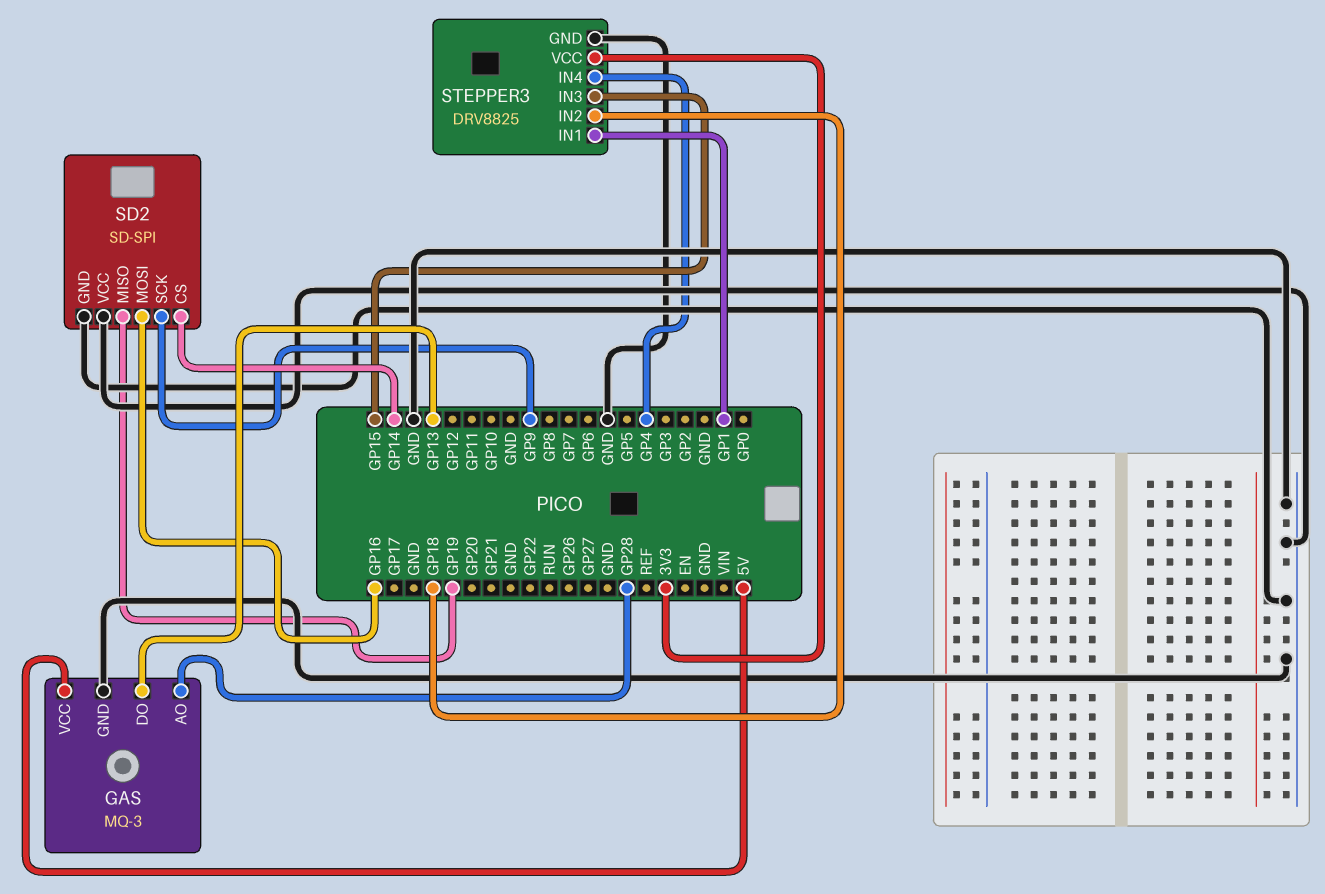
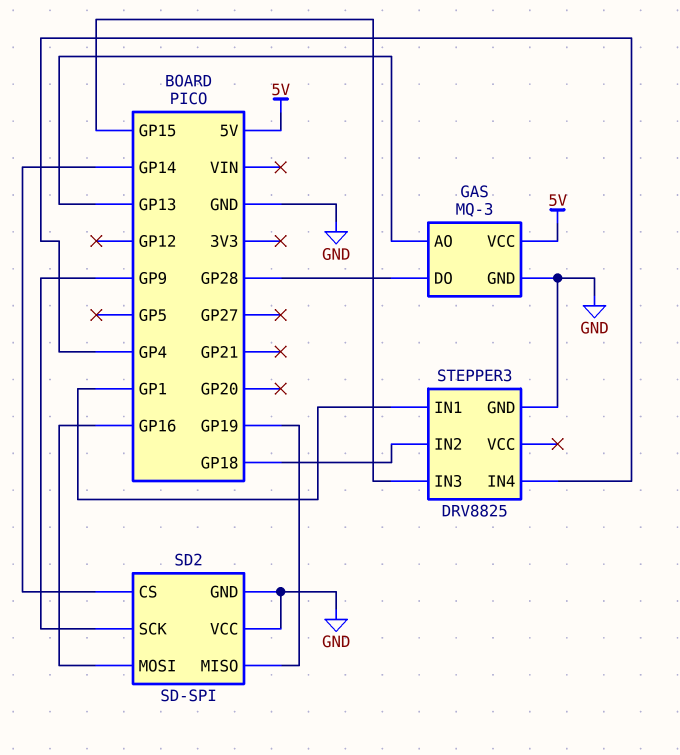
GAS pin AO: GP28 -> GP13
GAS pin DO: GP13 -> GP28
STEPPER3 pin VCC: 3V3 -> none

